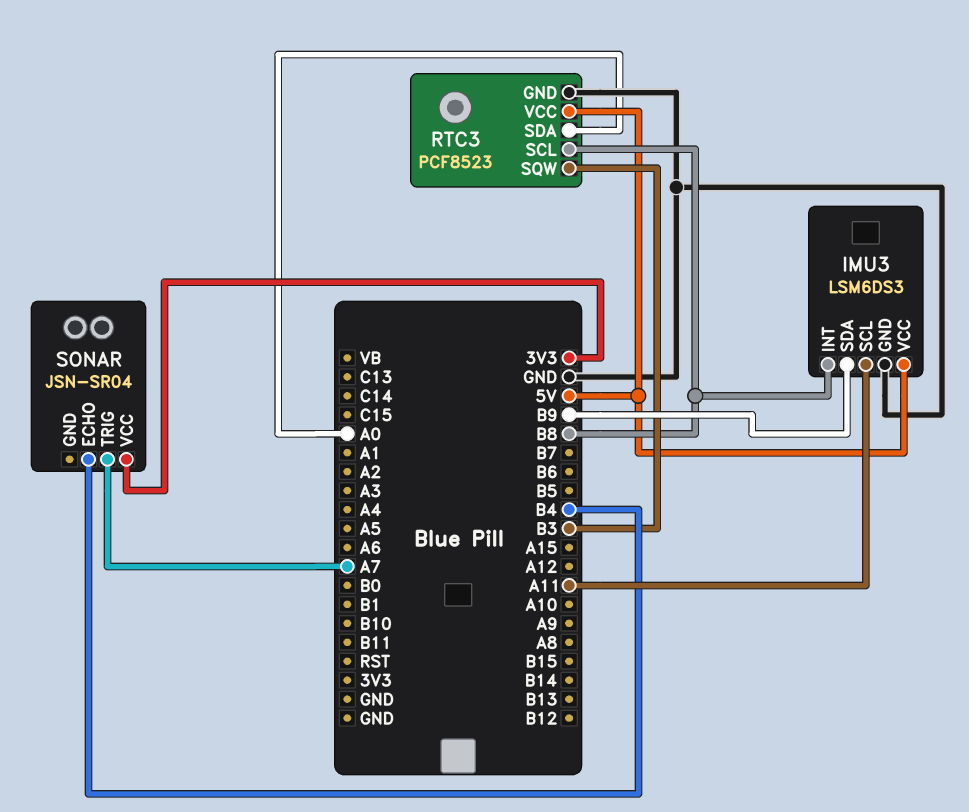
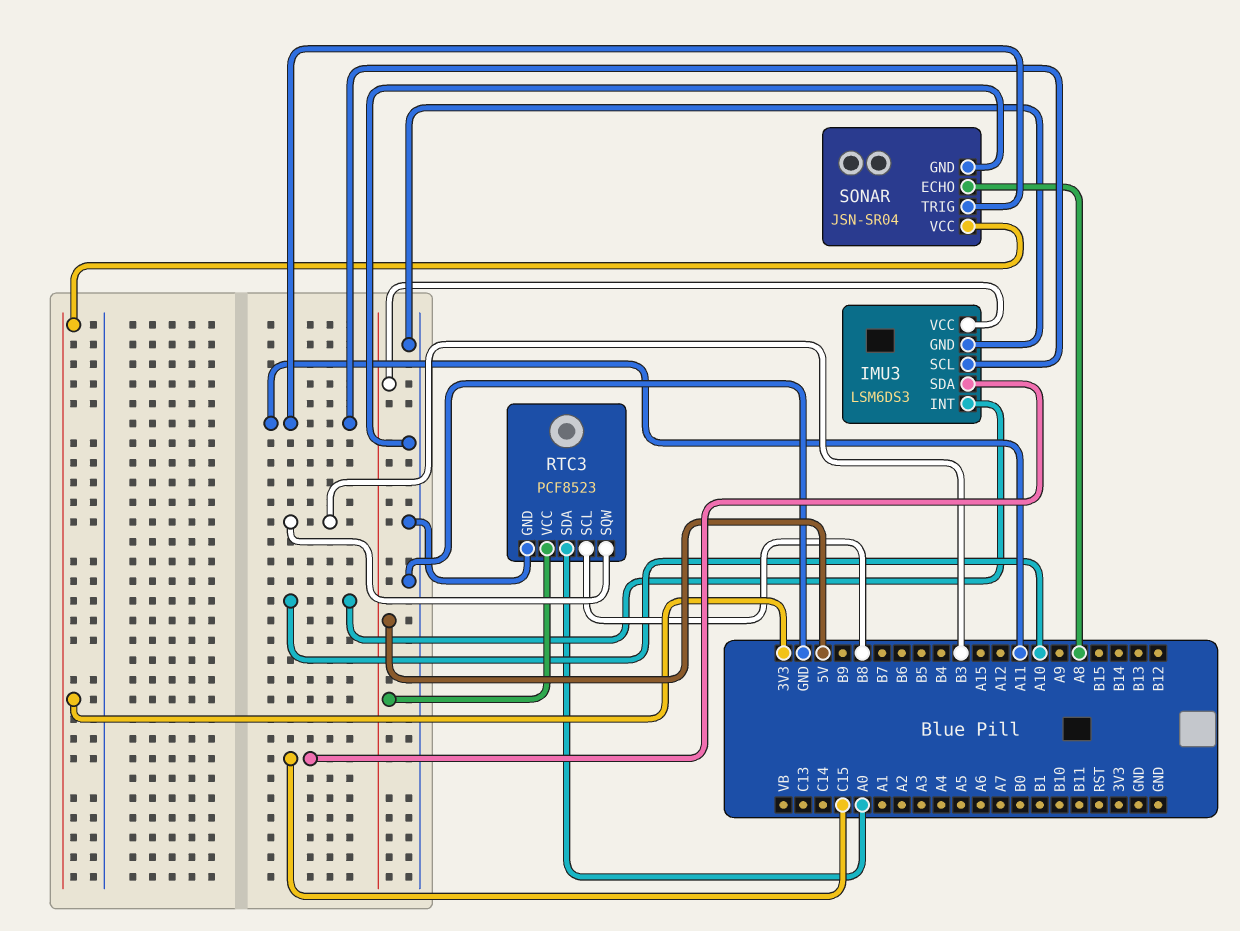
IMU3 pin INT: B8 -> A10
IMU3 pin SDA: B9 -> C15
SONAR pin ECHO: B4 -> A8
SONAR pin GND: none -> GND
SONAR pin TRIG: A7 -> A11

